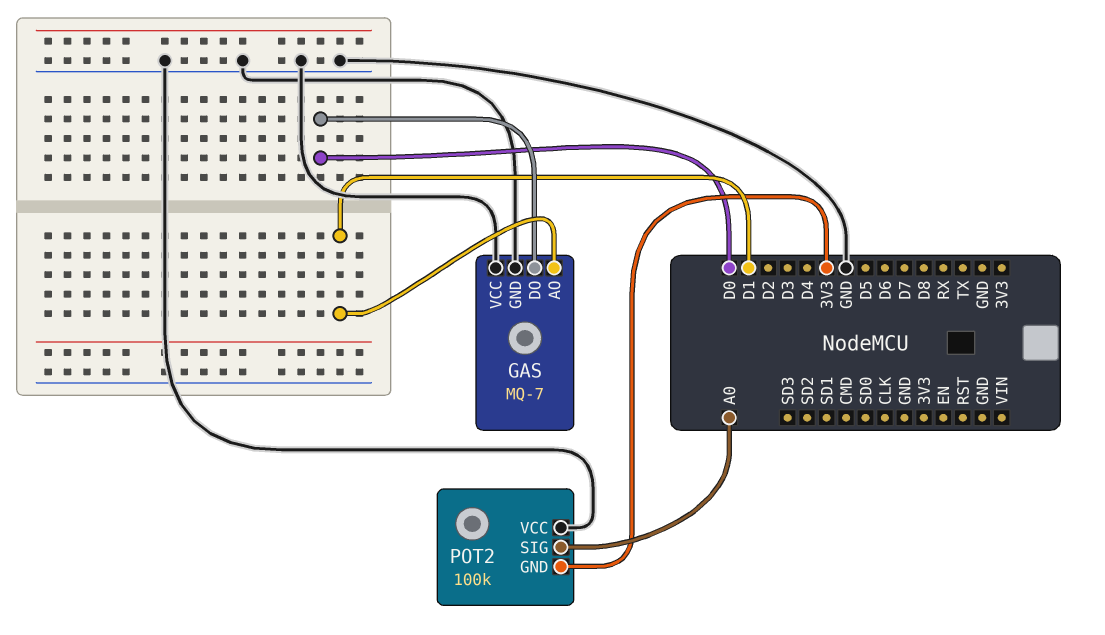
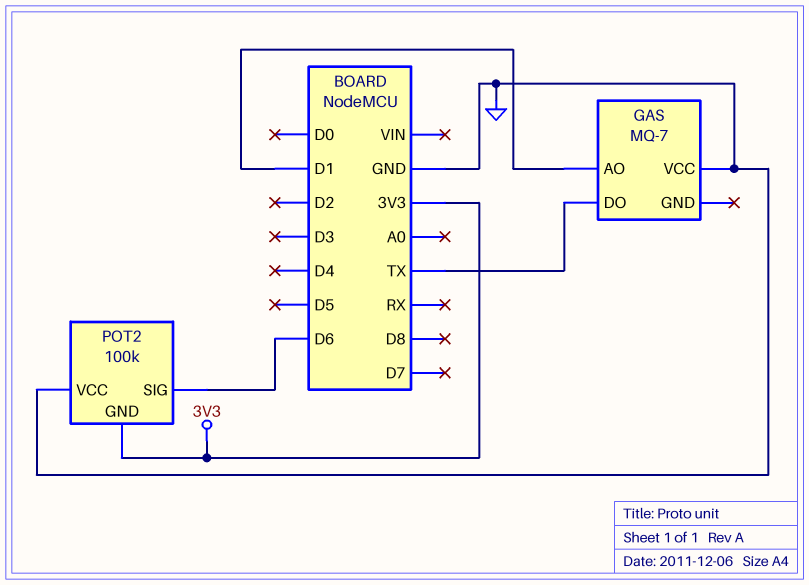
GAS pin DO: D0 -> TX
GAS pin GND: GND -> none
POT2 pin SIG: A0 -> D6

